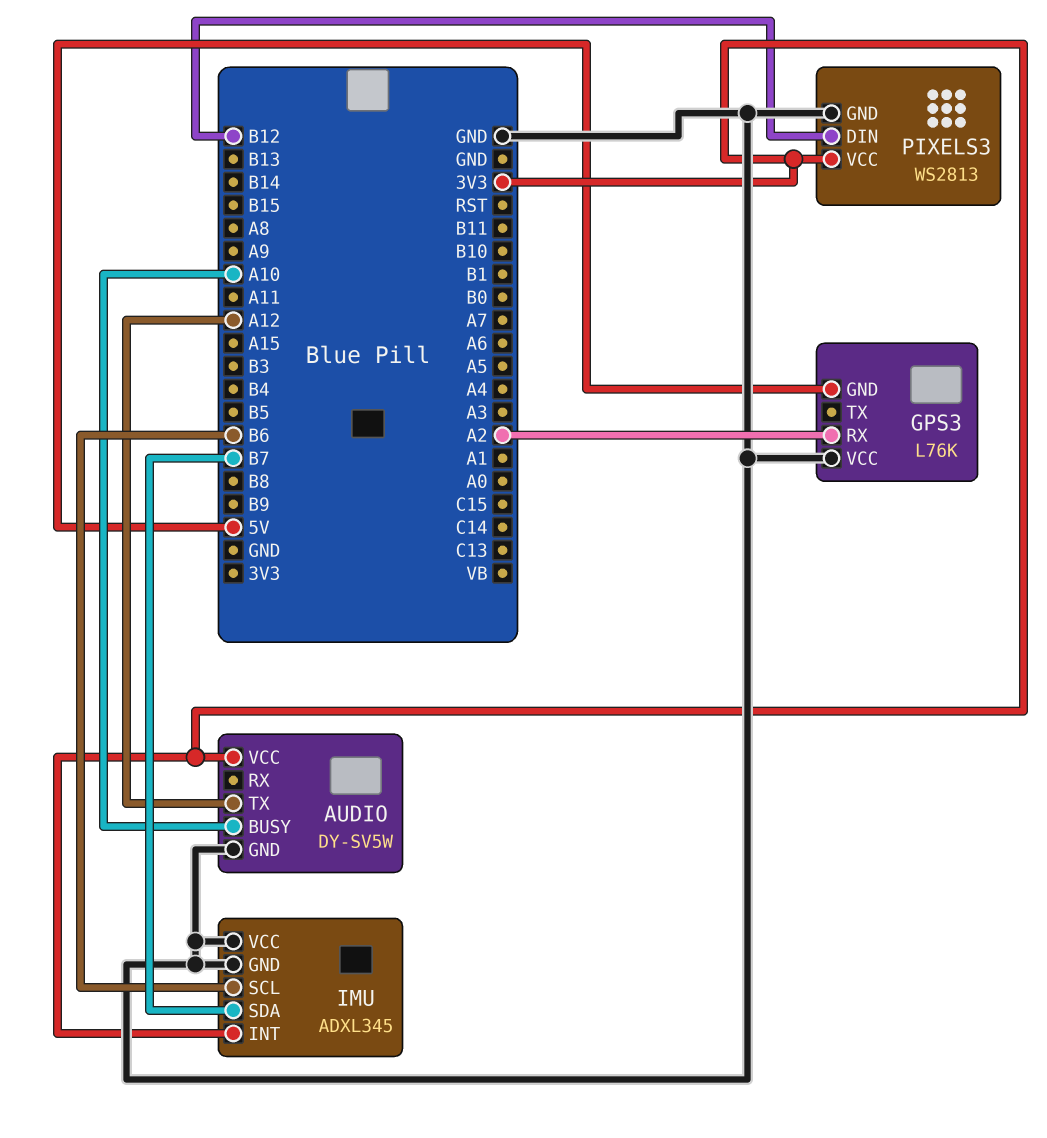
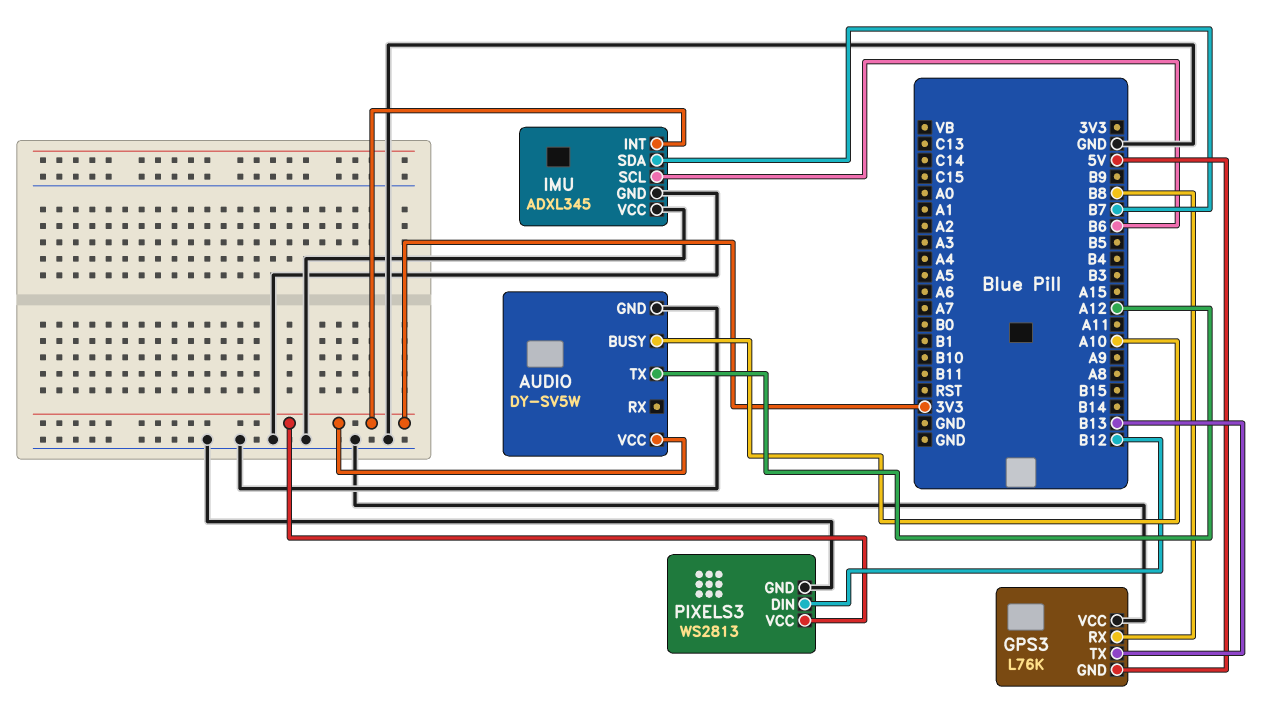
GPS3 pin RX: A2 -> B8
GPS3 pin TX: none -> B13

